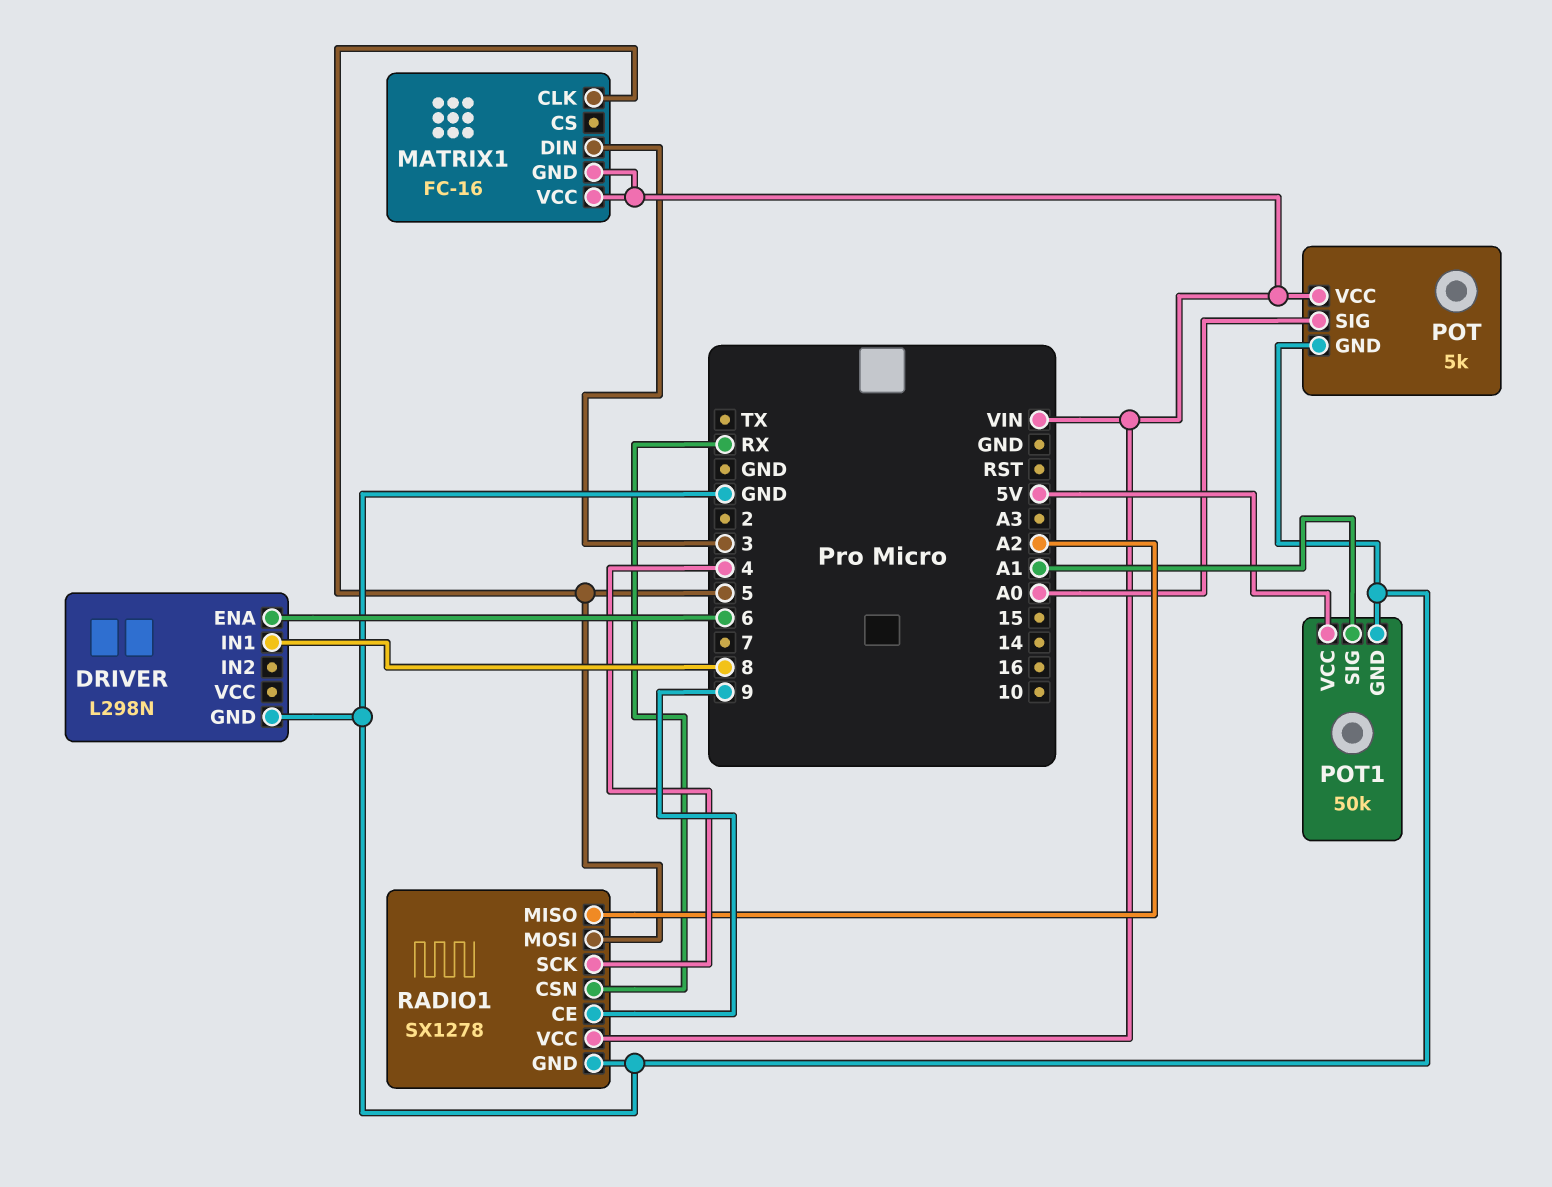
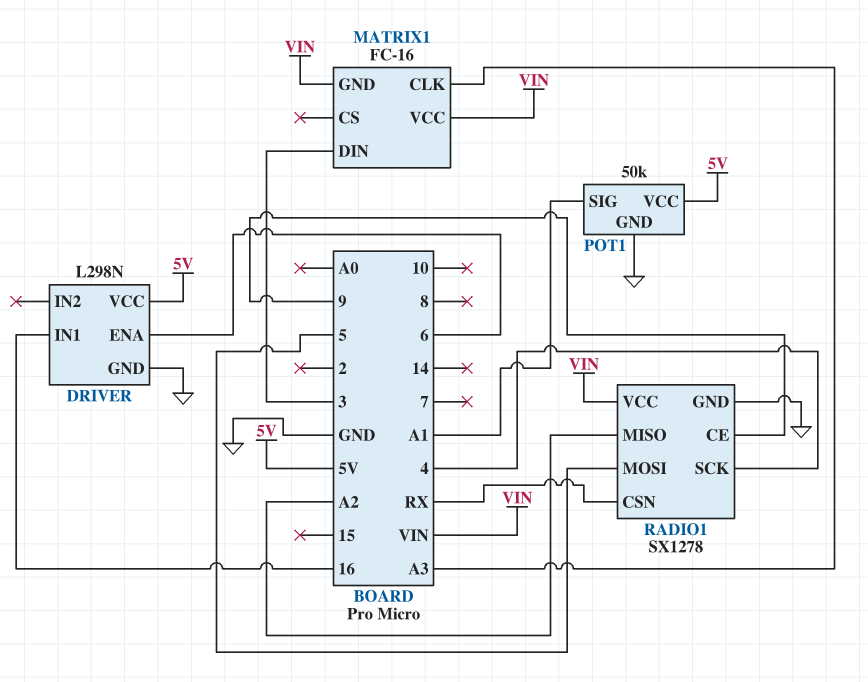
DRIVER pin IN1: 8 -> 16
DRIVER pin VCC: none -> 5V
MATRIX1 pin CLK: 5 -> A3
POT: 5k -> none
POT pin GND: GND -> none
POT pin SIG: A0 -> none
POT pin VCC: VIN -> none

